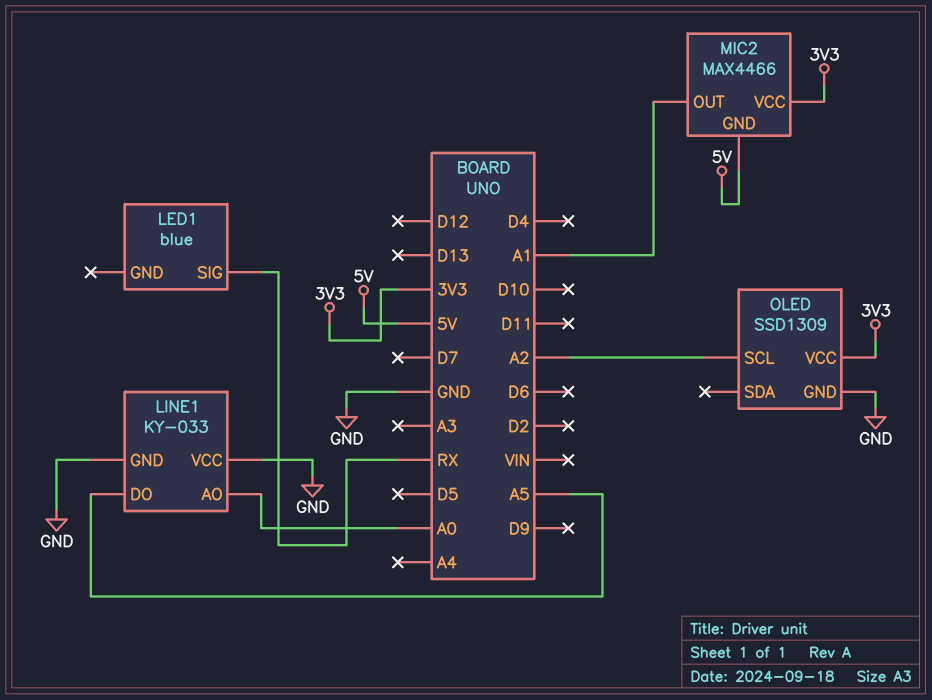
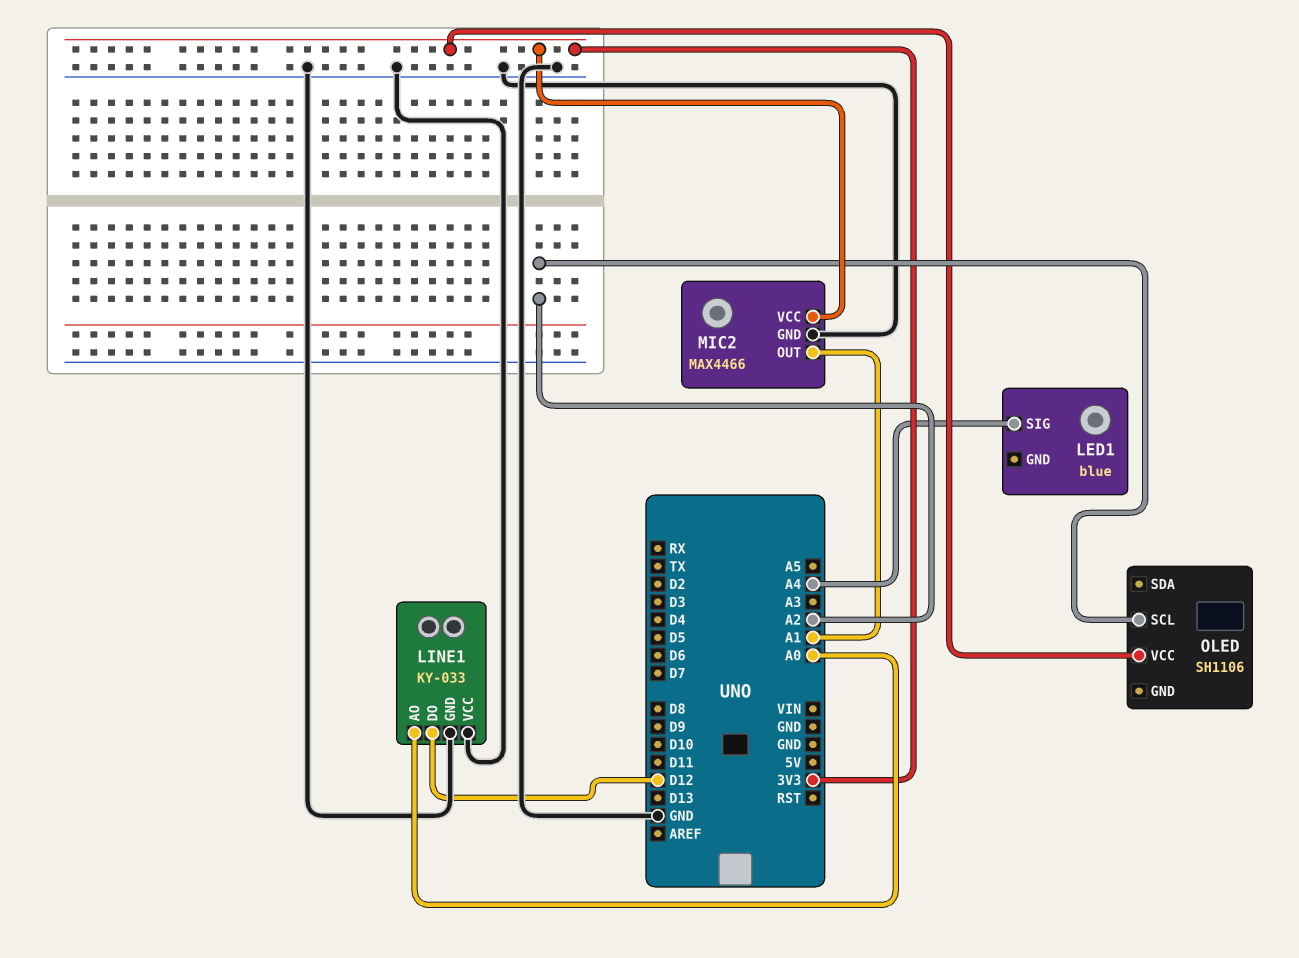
LED1 pin SIG: RX -> A4
LINE1 pin DO: A5 -> D12
MIC2 pin GND: 5V -> GND
OLED: SSD1309 -> SH1106
OLED pin GND: GND -> none

